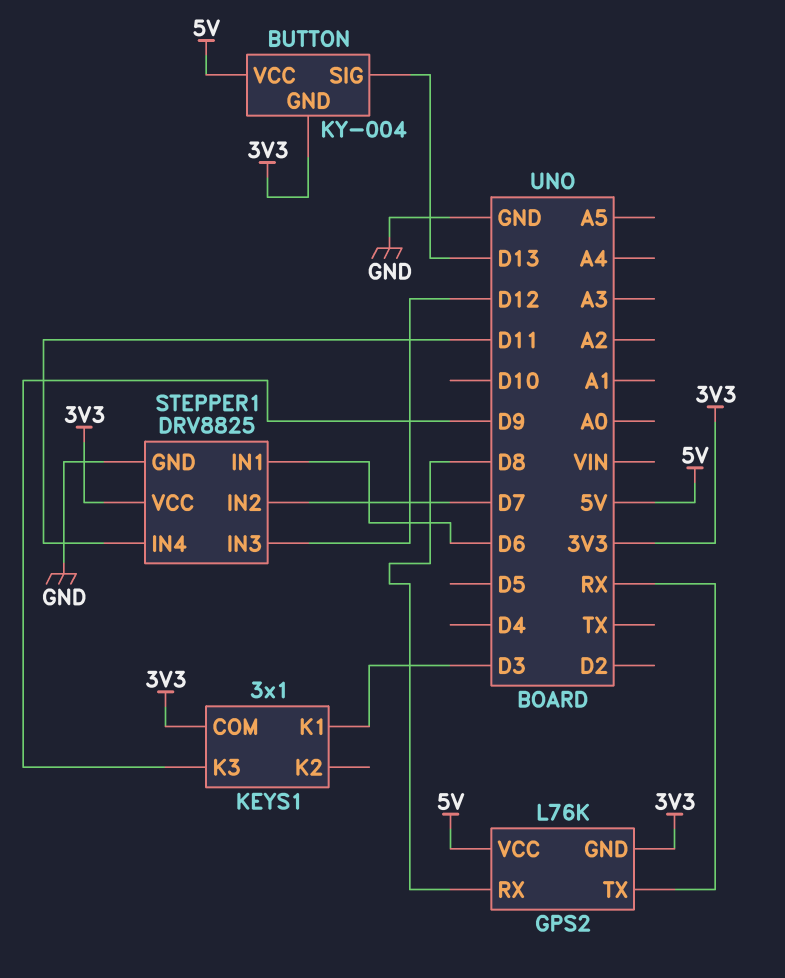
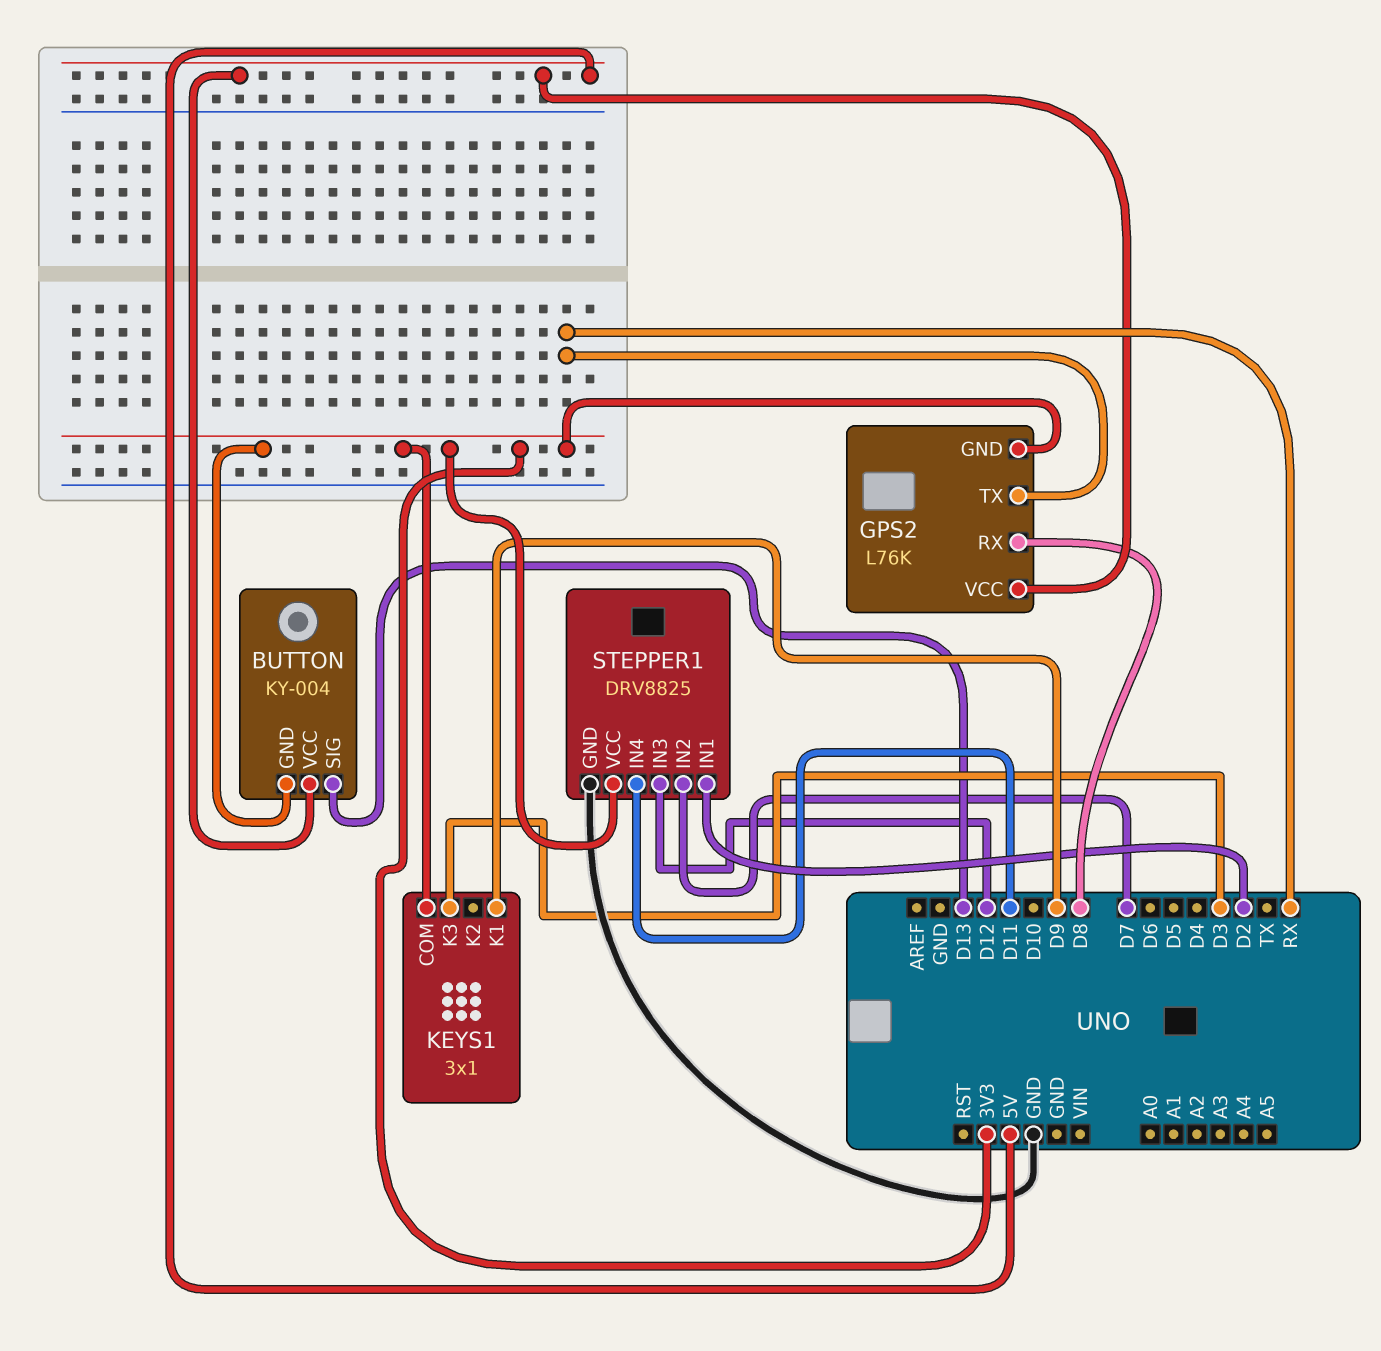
KEYS1 pin K1: D3 -> D9
KEYS1 pin K3: D9 -> D3
STEPPER1 pin IN1: D6 -> D2

